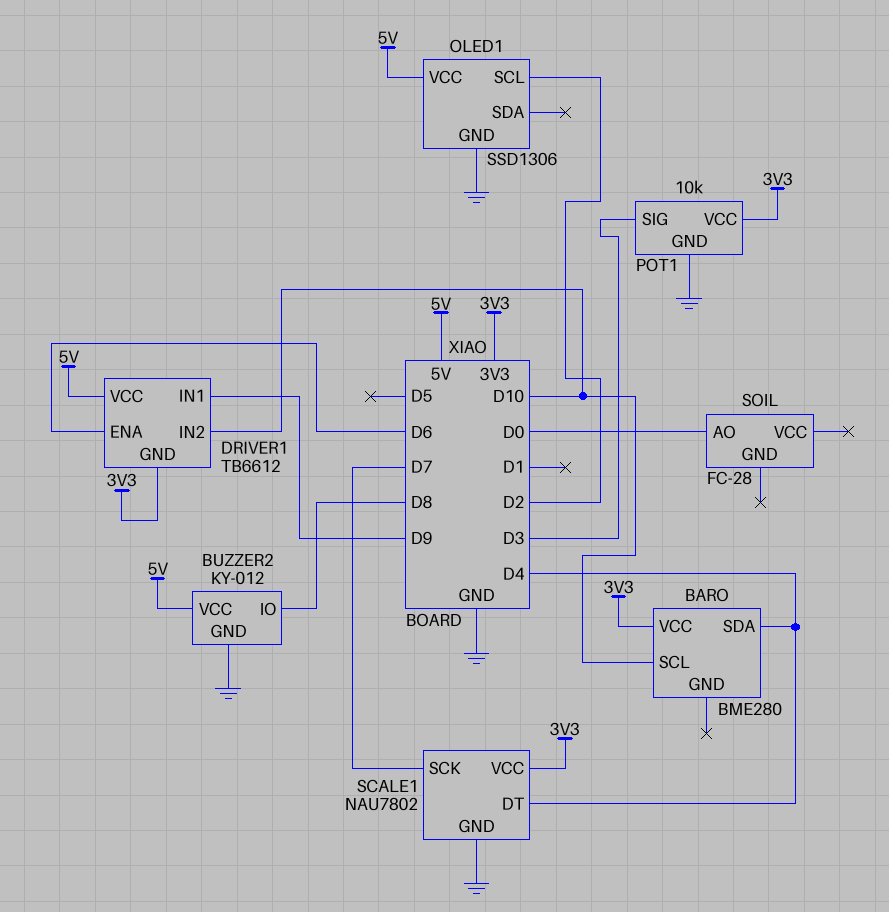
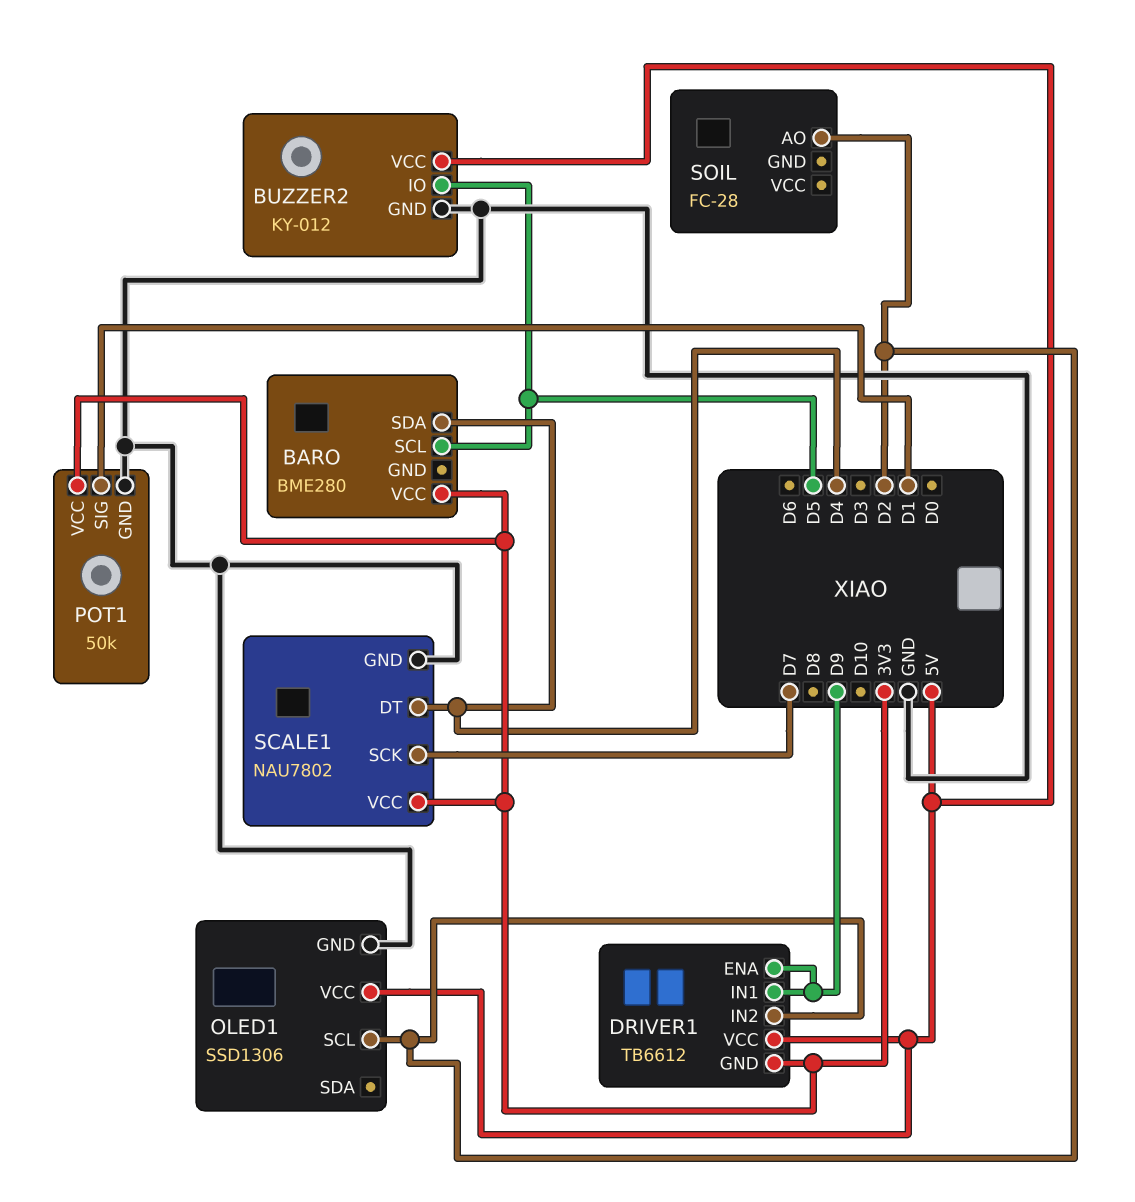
BARO pin SCL: D10 -> D5
BUZZER2 pin IO: D8 -> D5
DRIVER1 pin ENA: D6 -> D9
DRIVER1 pin IN2: D10 -> D2
POT1: 10k -> 50k
POT1 pin SIG: D3 -> D1
SOIL pin AO: D0 -> D2

